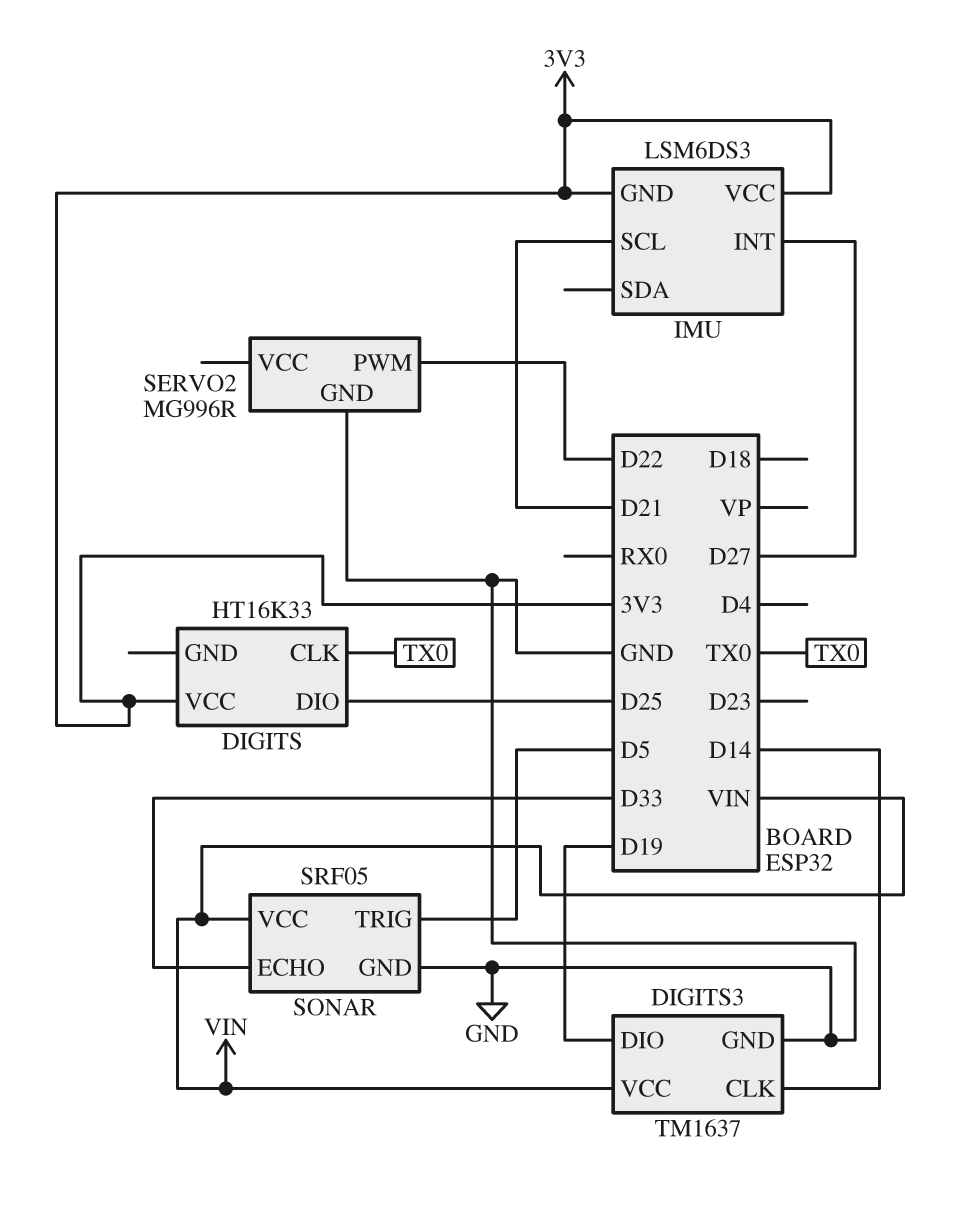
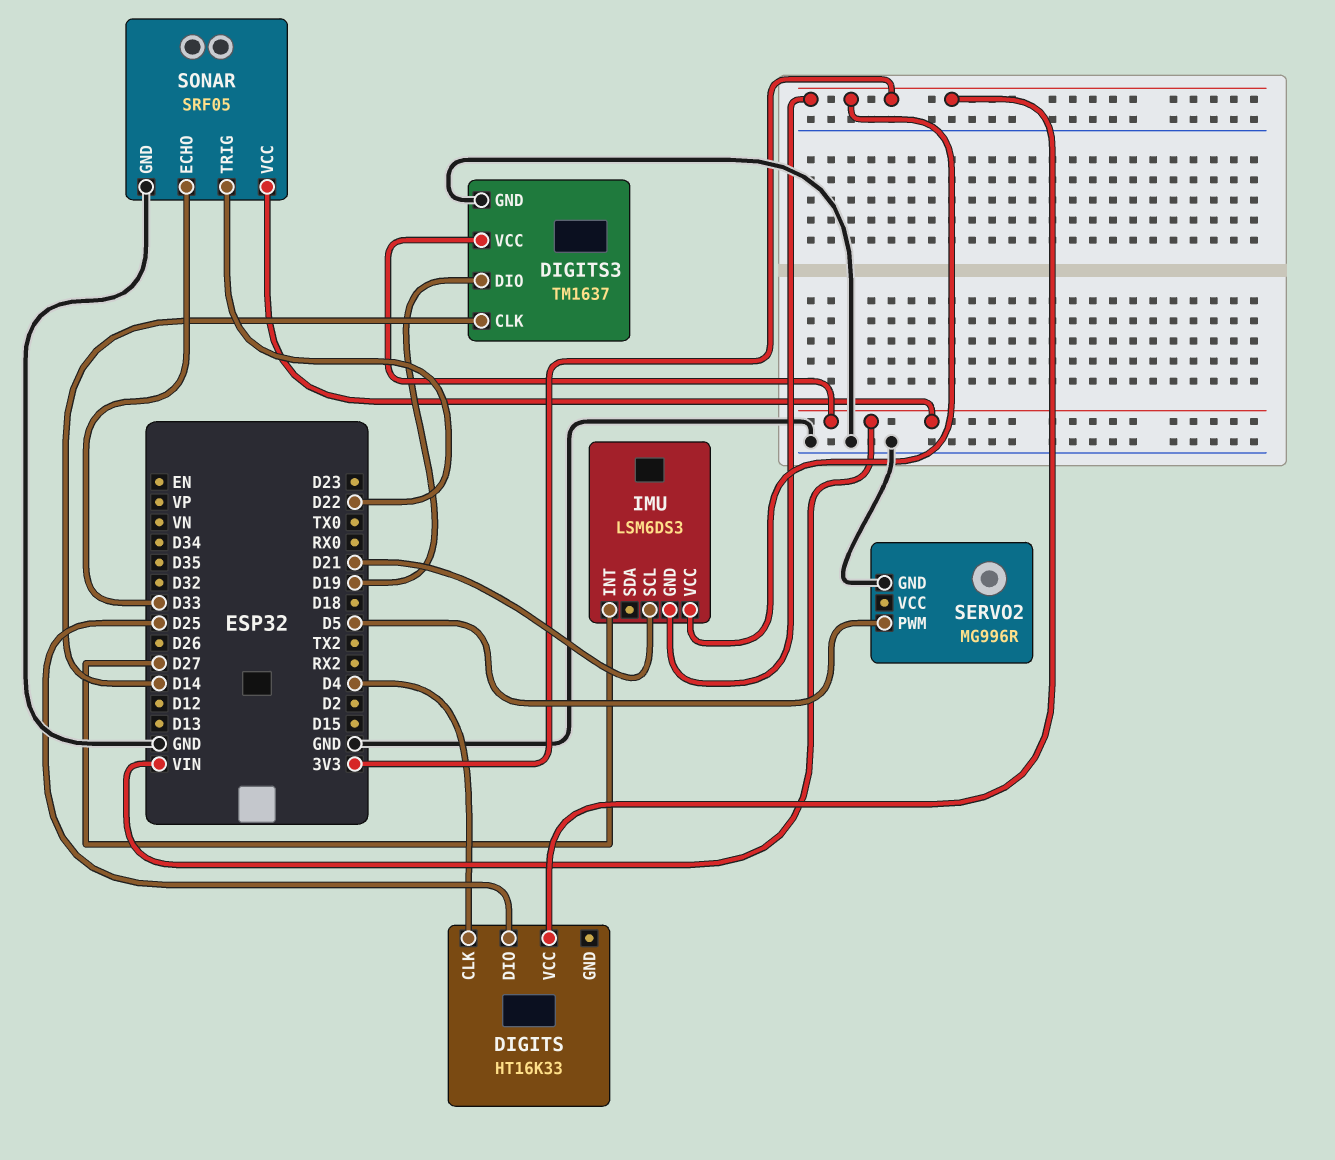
DIGITS pin CLK: TX0 -> D4
SERVO2 pin PWM: D22 -> D5
SONAR pin TRIG: D5 -> D22

